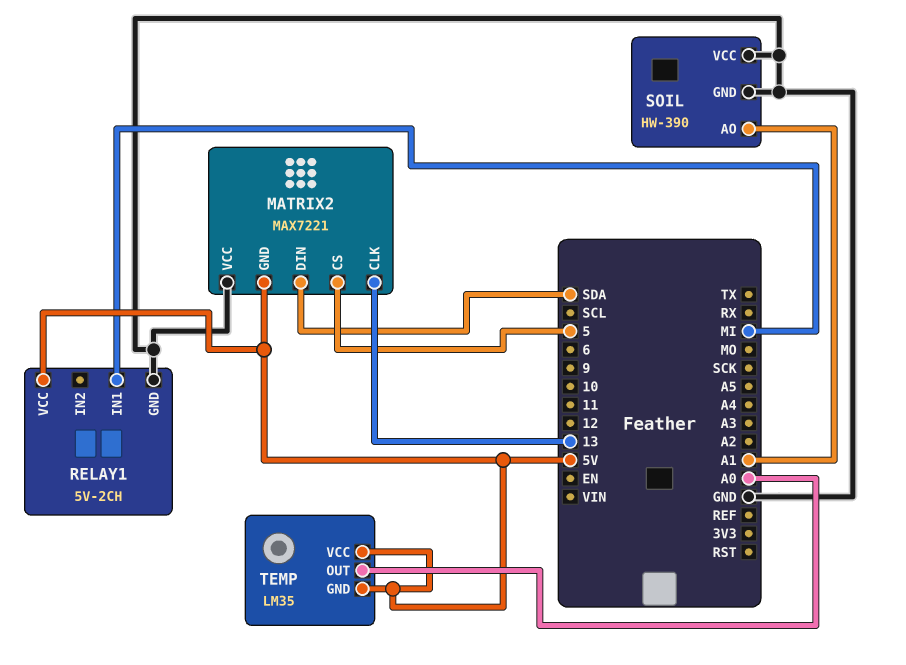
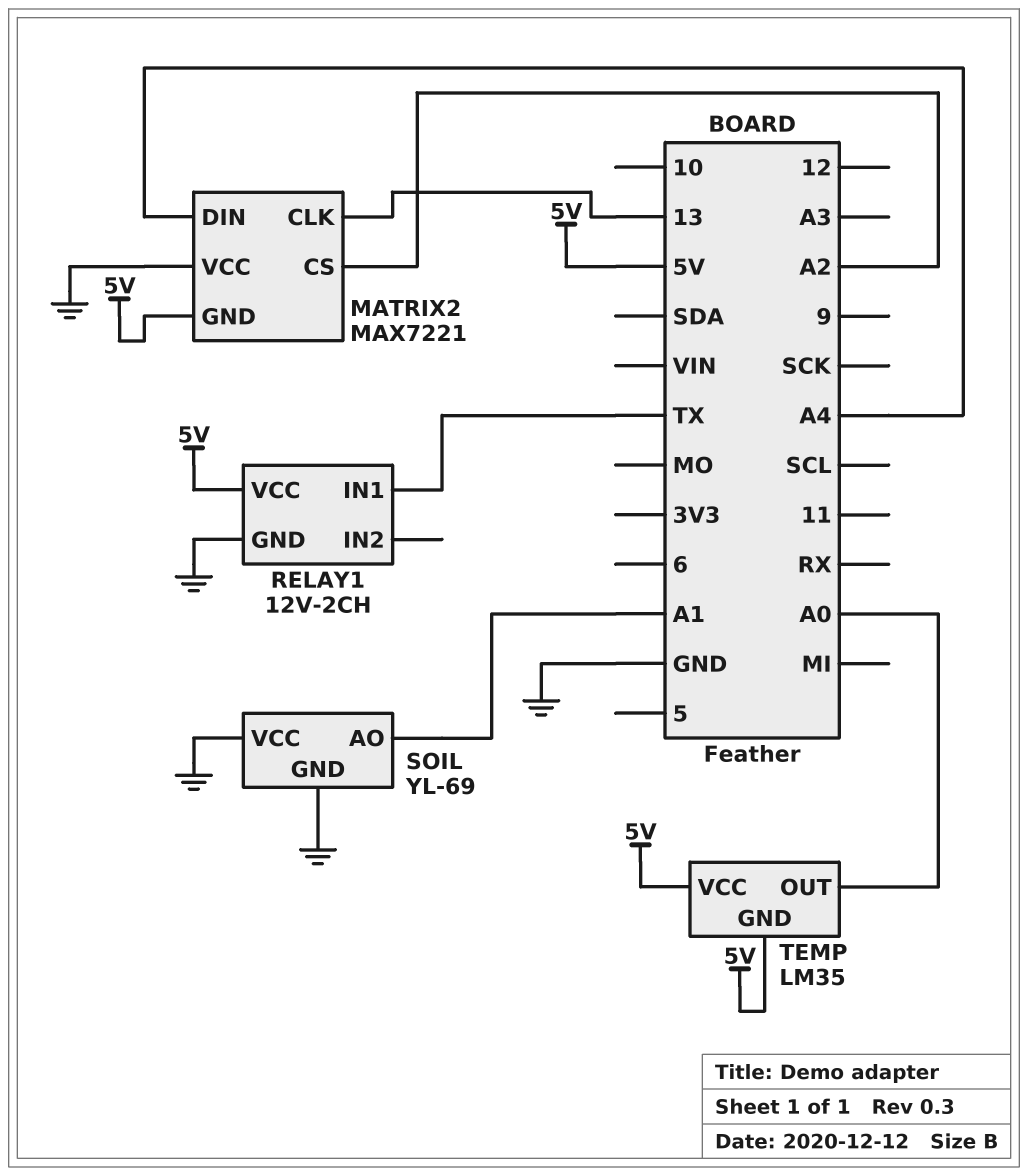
MATRIX2 pin CS: 5 -> A2
MATRIX2 pin DIN: SDA -> A4
RELAY1: 5V-2CH -> 12V-2CH
RELAY1 pin IN1: MI -> TX
SOIL: HW-390 -> YL-69

